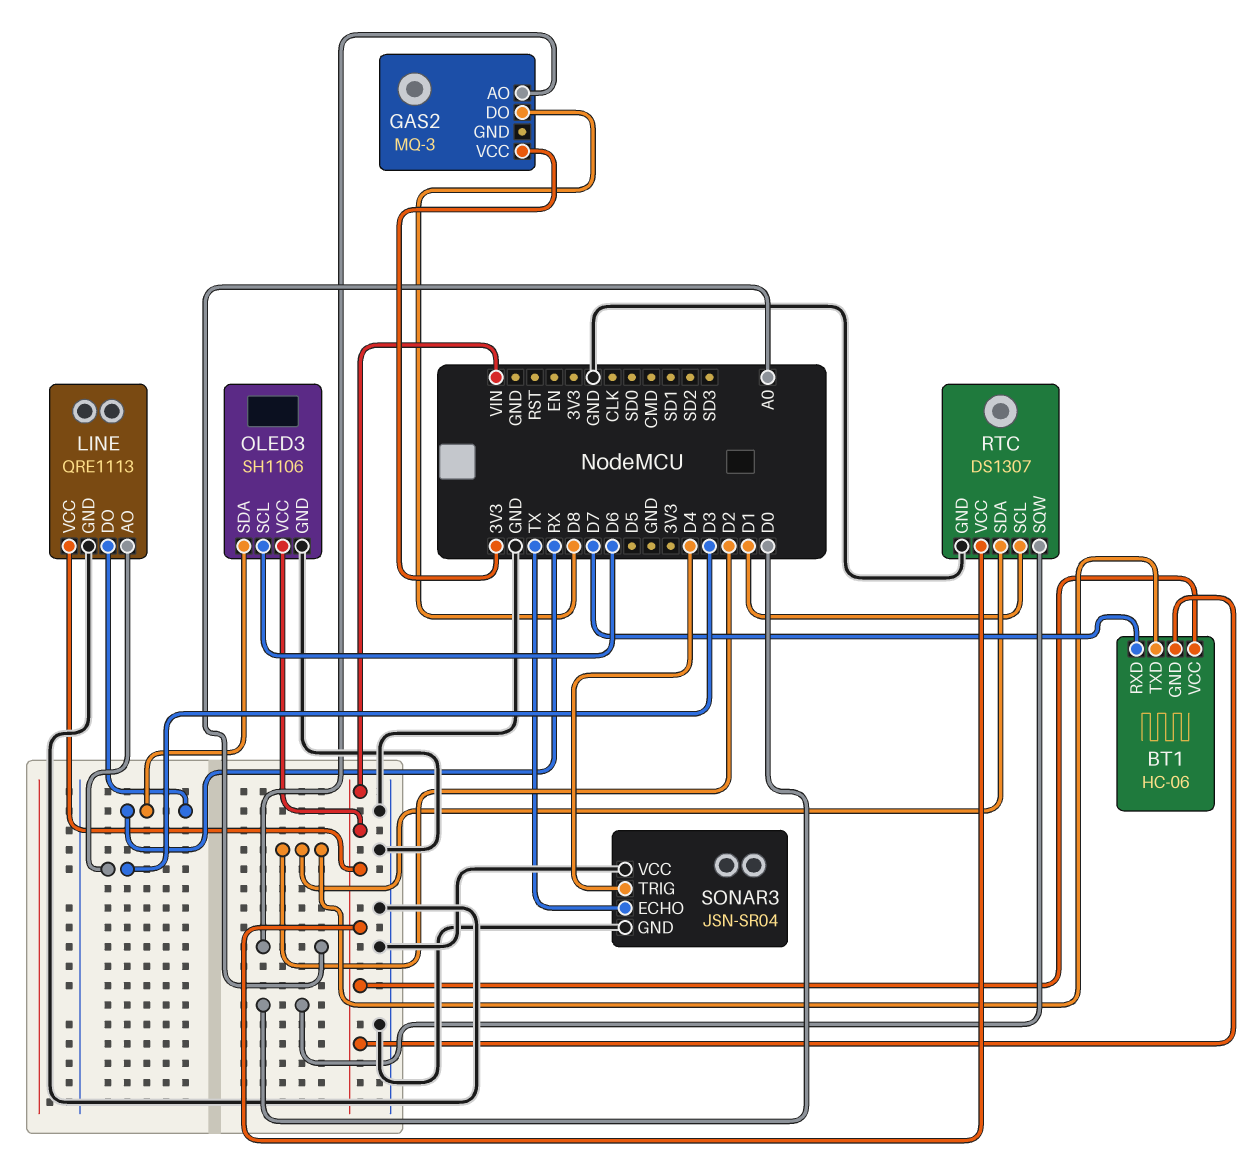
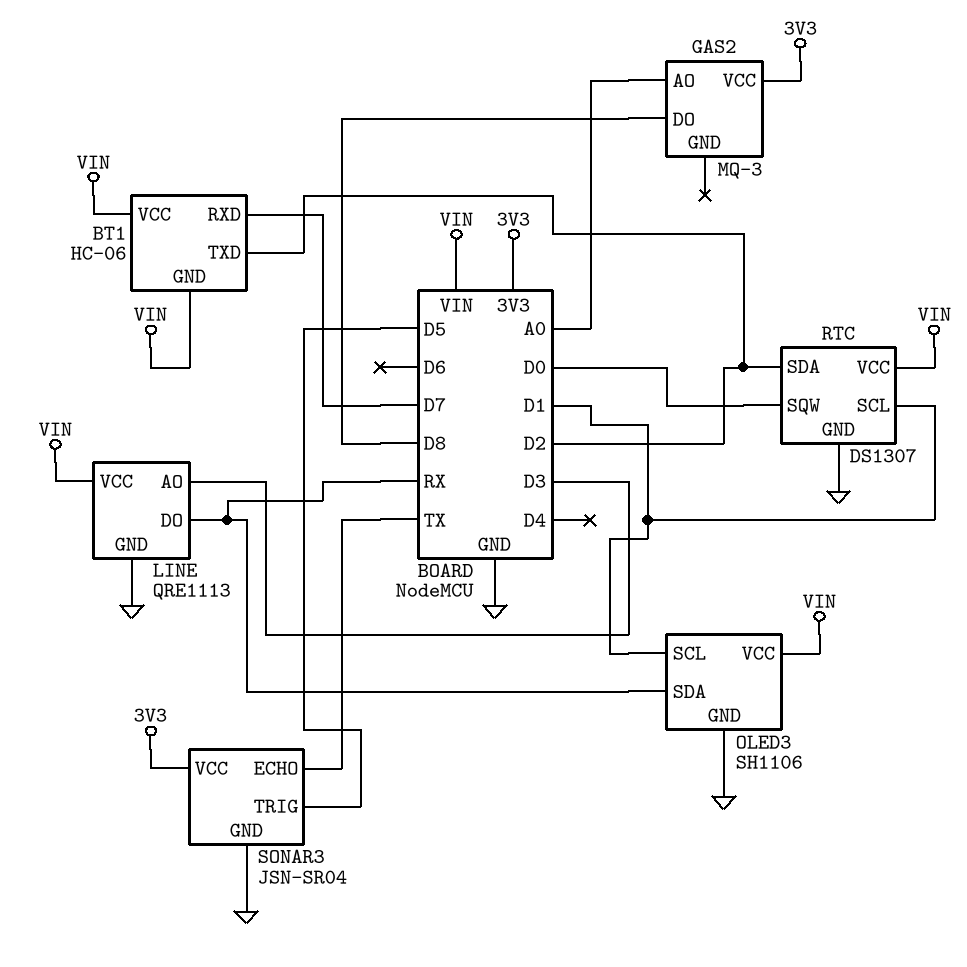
OLED3 pin SCL: D6 -> D1
SONAR3 pin TRIG: D4 -> D5
SONAR3 pin VCC: GND -> 3V3

